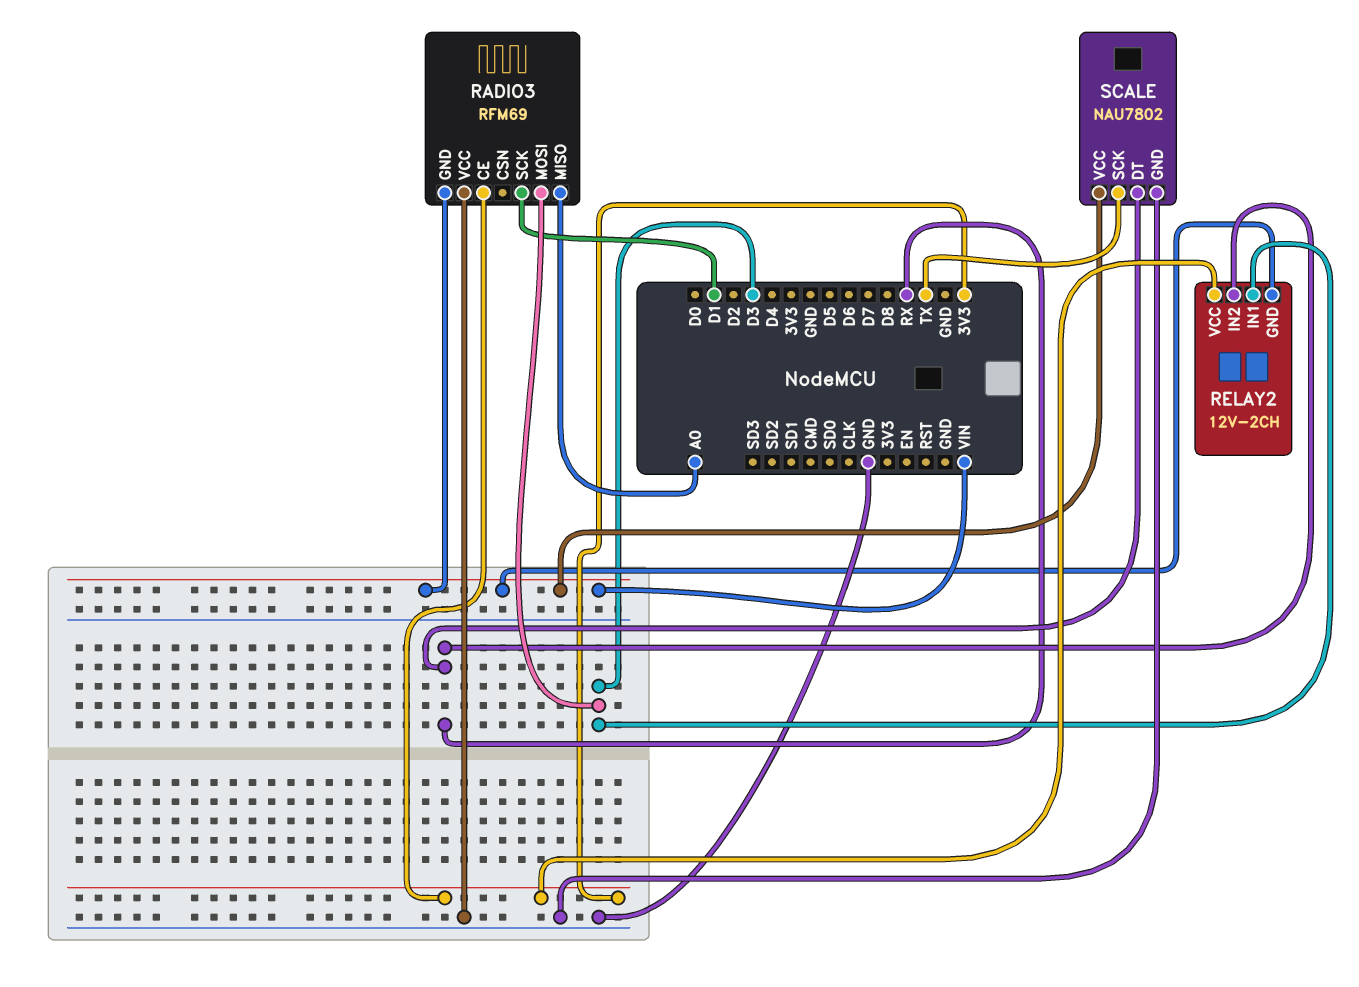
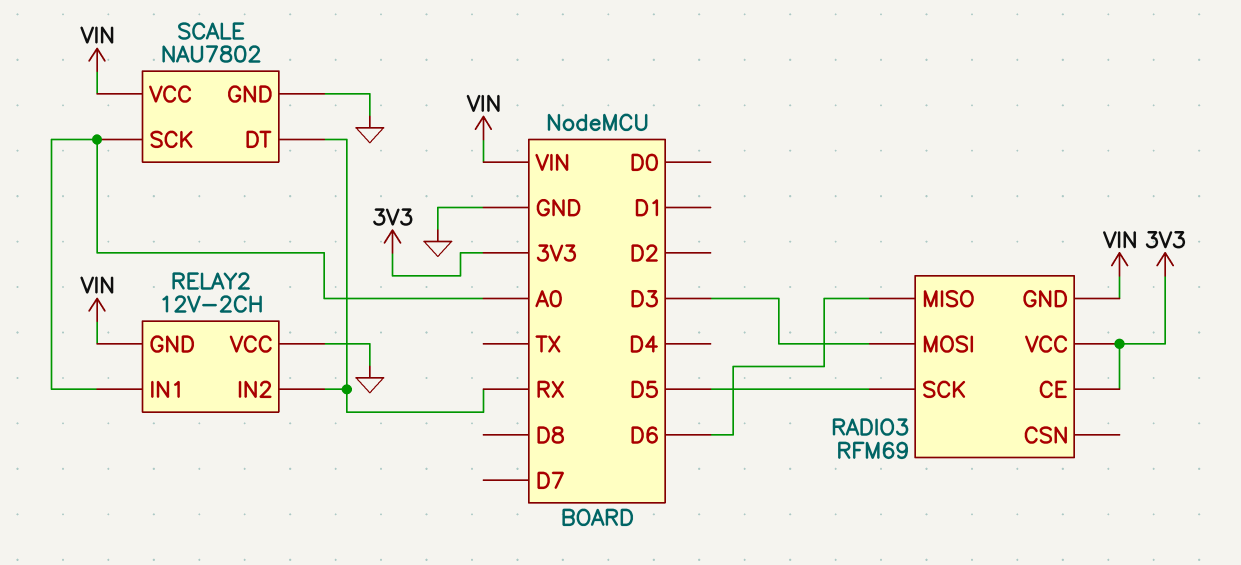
RADIO3 pin MISO: A0 -> D6
RADIO3 pin SCK: D1 -> D5
RADIO3 pin VCC: GND -> 3V3
RELAY2 pin IN1: D3 -> A0
RELAY2 pin VCC: 3V3 -> GND
SCALE pin SCK: TX -> A0

